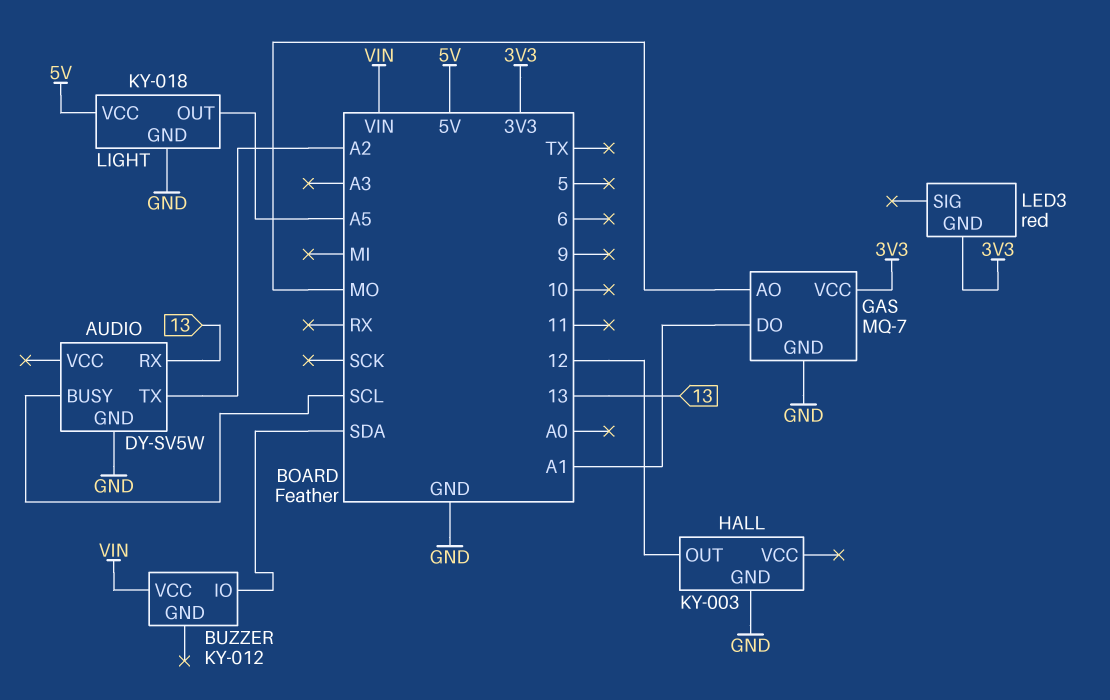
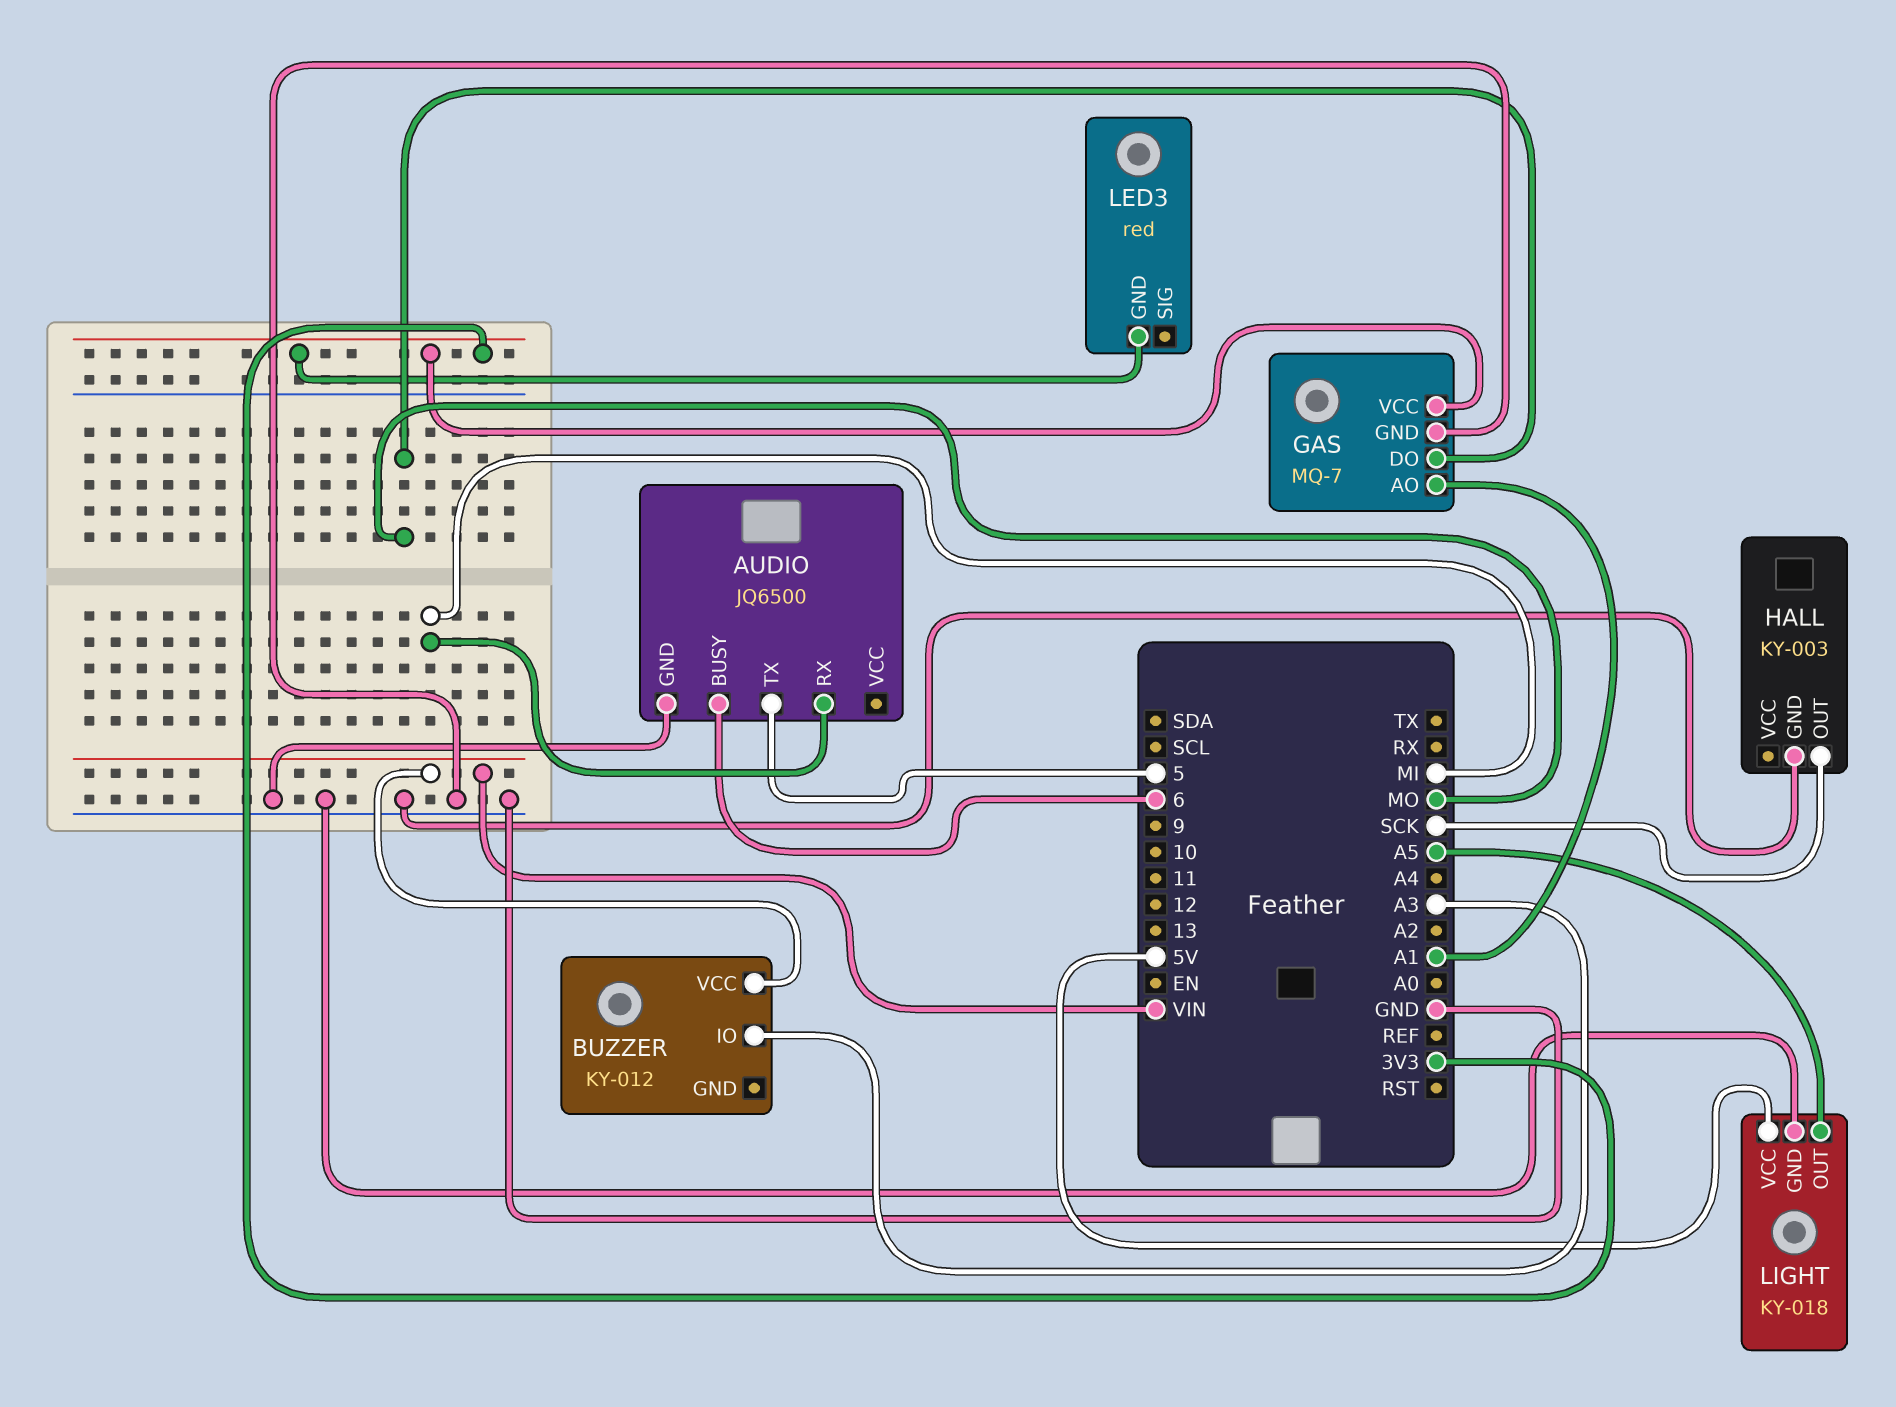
AUDIO: DY-SV5W -> JQ6500
AUDIO pin BUSY: SCL -> 6
AUDIO pin RX: 13 -> MI
AUDIO pin TX: A2 -> 5
BUZZER pin IO: SDA -> A3
GAS pin AO: MO -> A1
GAS pin DO: A1 -> MO
HALL pin OUT: 12 -> SCK

